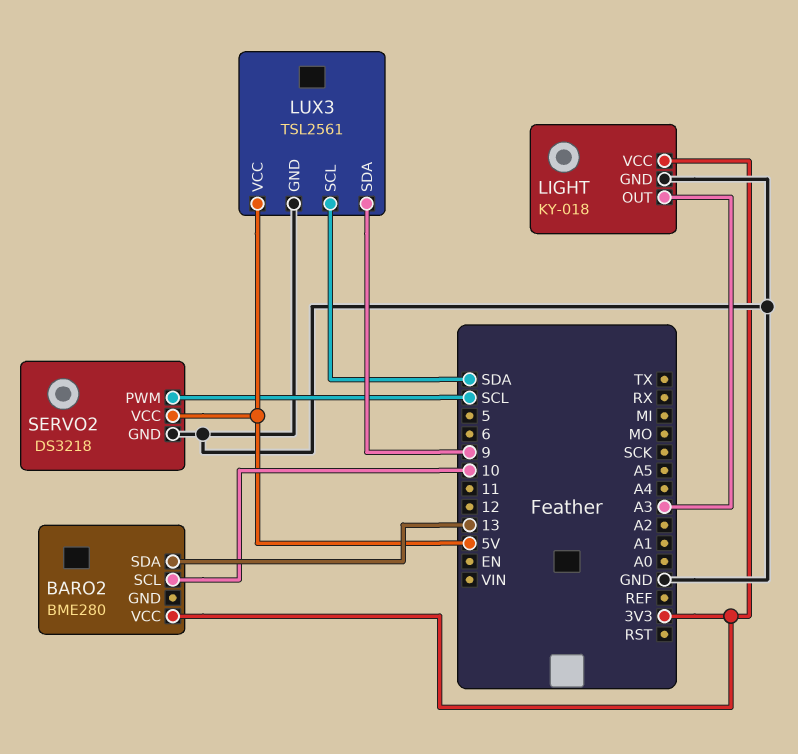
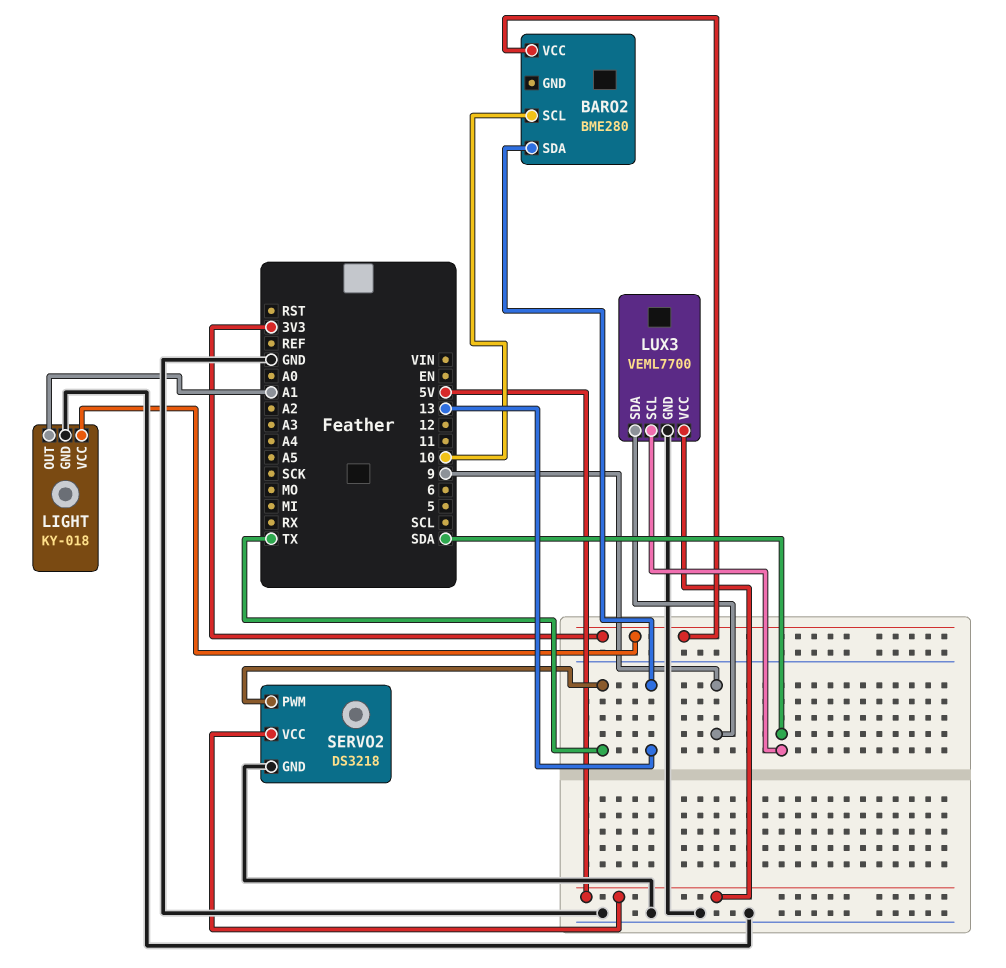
LIGHT pin OUT: A3 -> A1
LUX3: TSL2561 -> VEML7700
SERVO2 pin PWM: SCL -> TX

